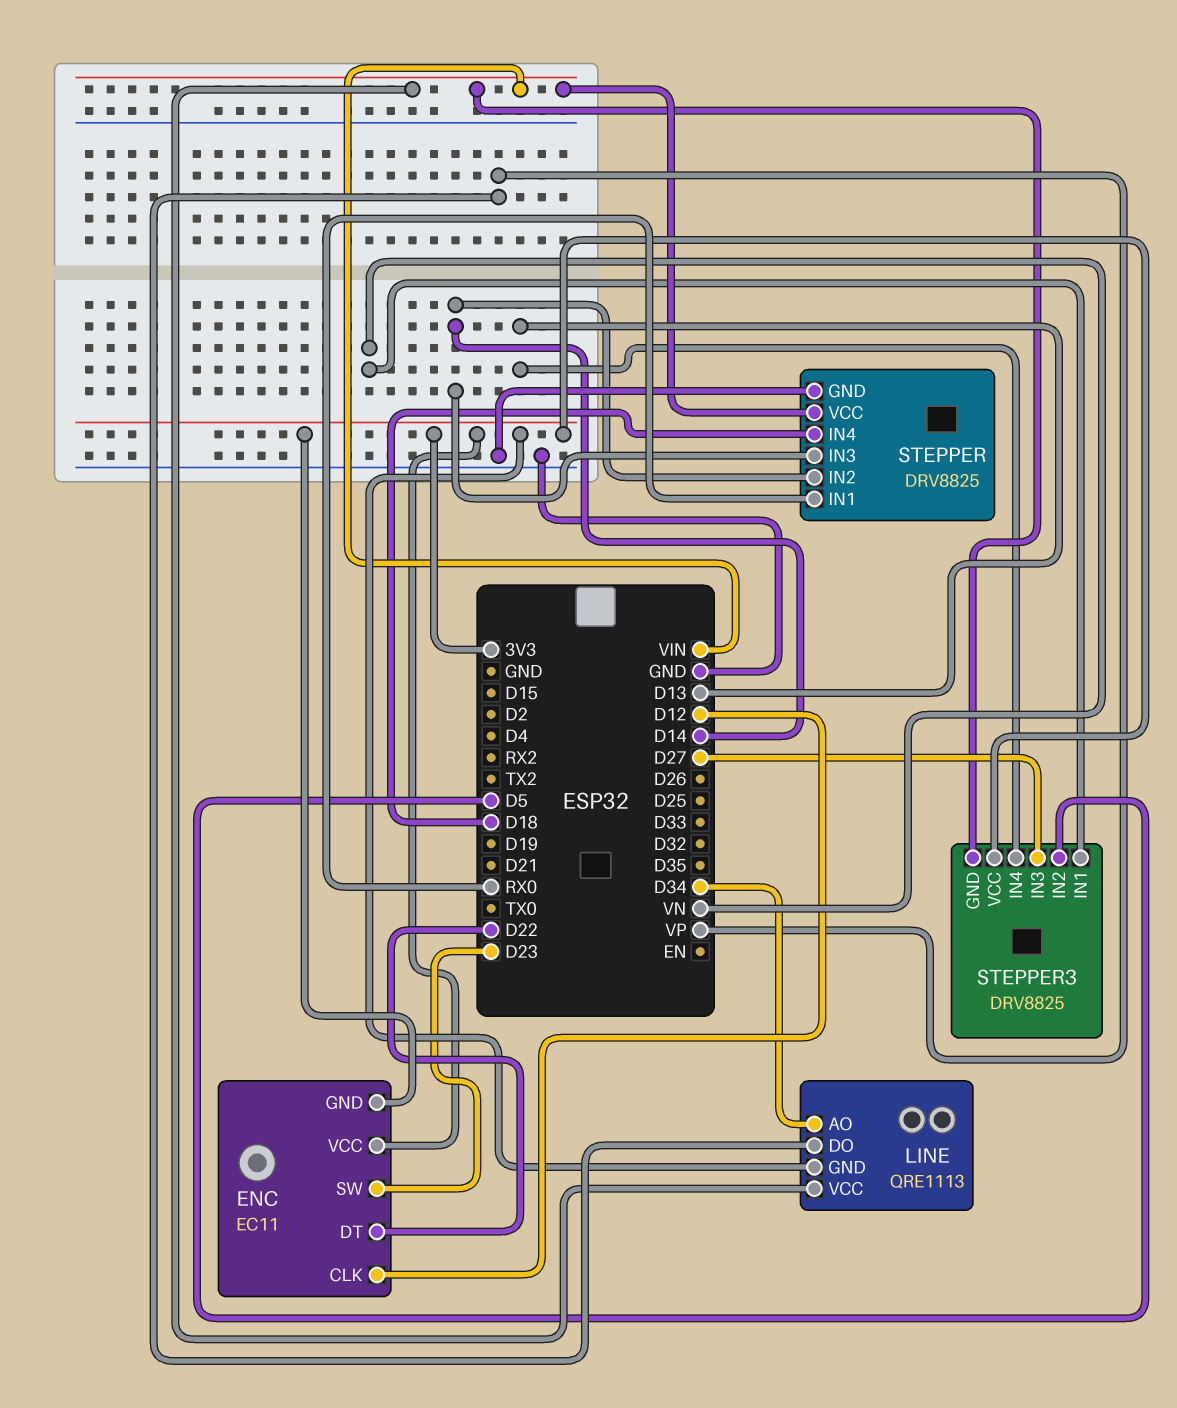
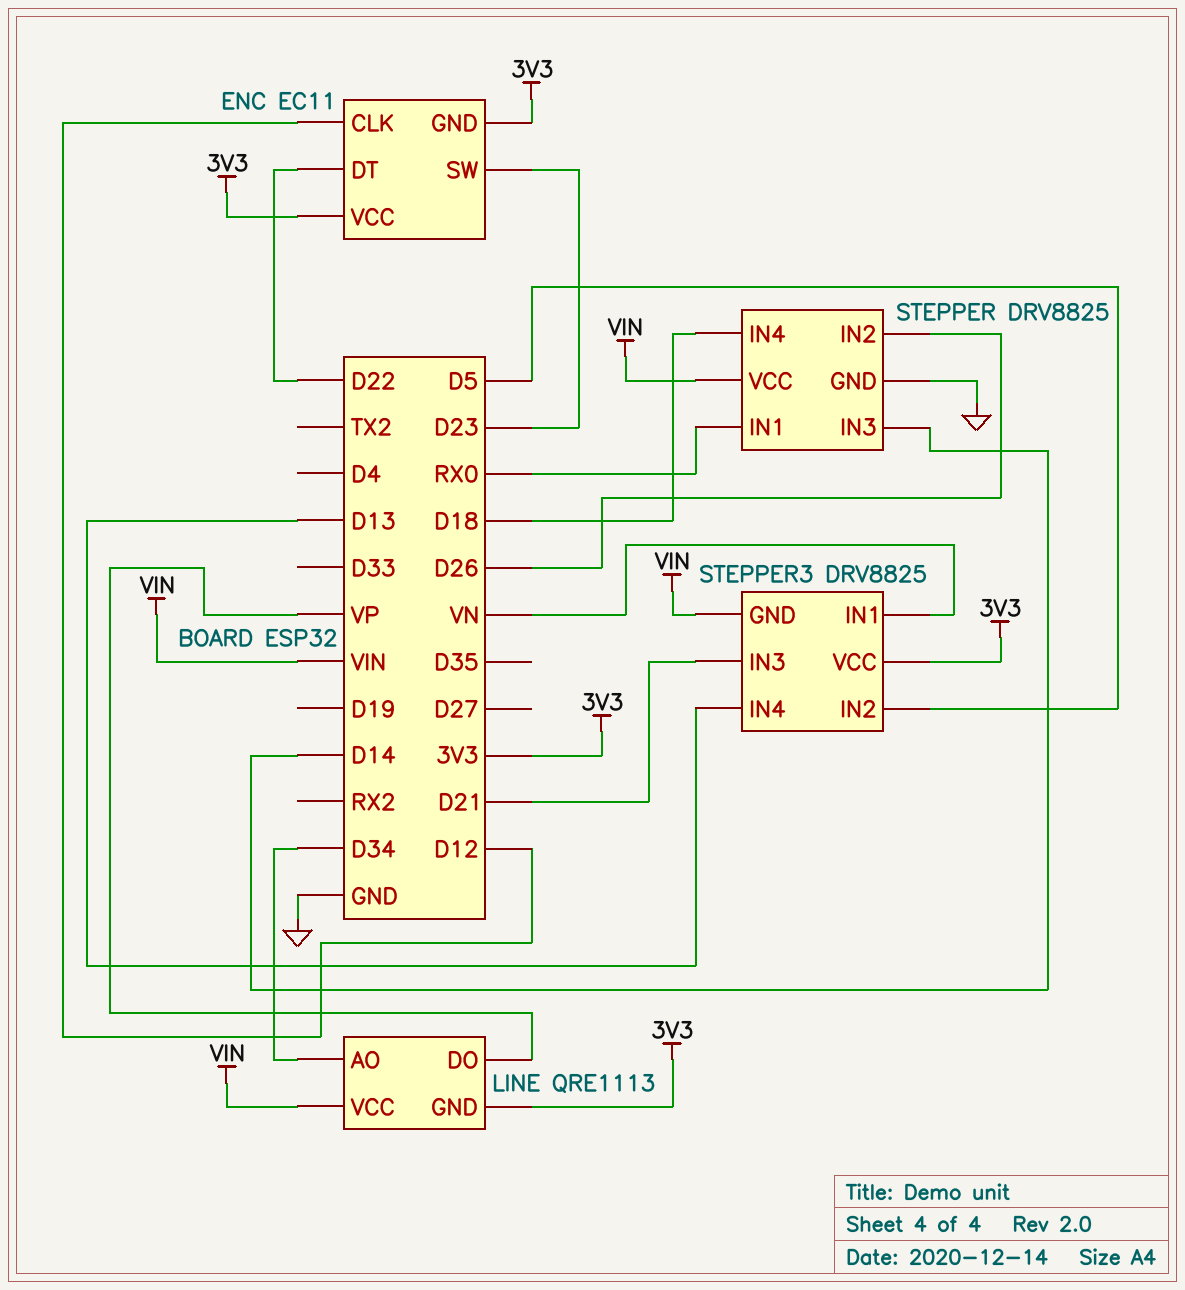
STEPPER pin IN2: D14 -> D26
STEPPER3 pin IN3: D27 -> D21

